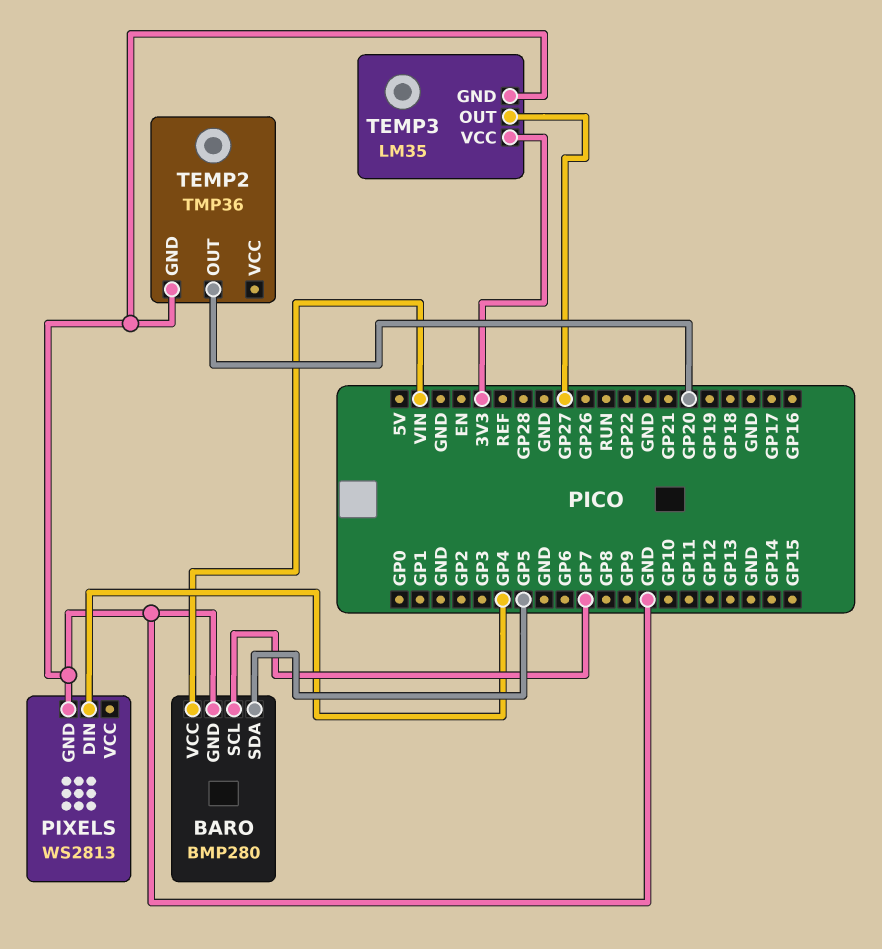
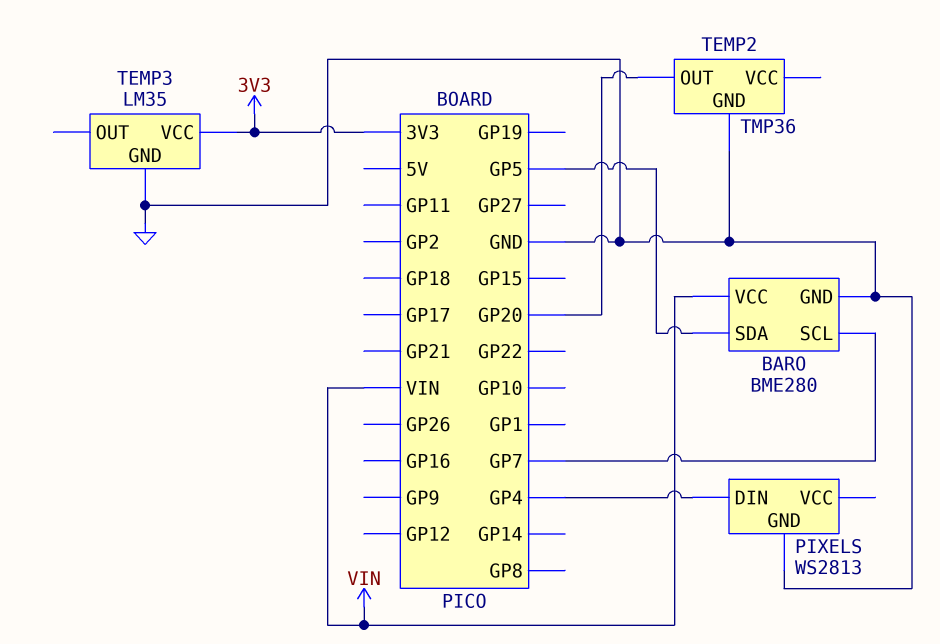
BARO: BMP280 -> BME280
TEMP3 pin OUT: GP27 -> none

